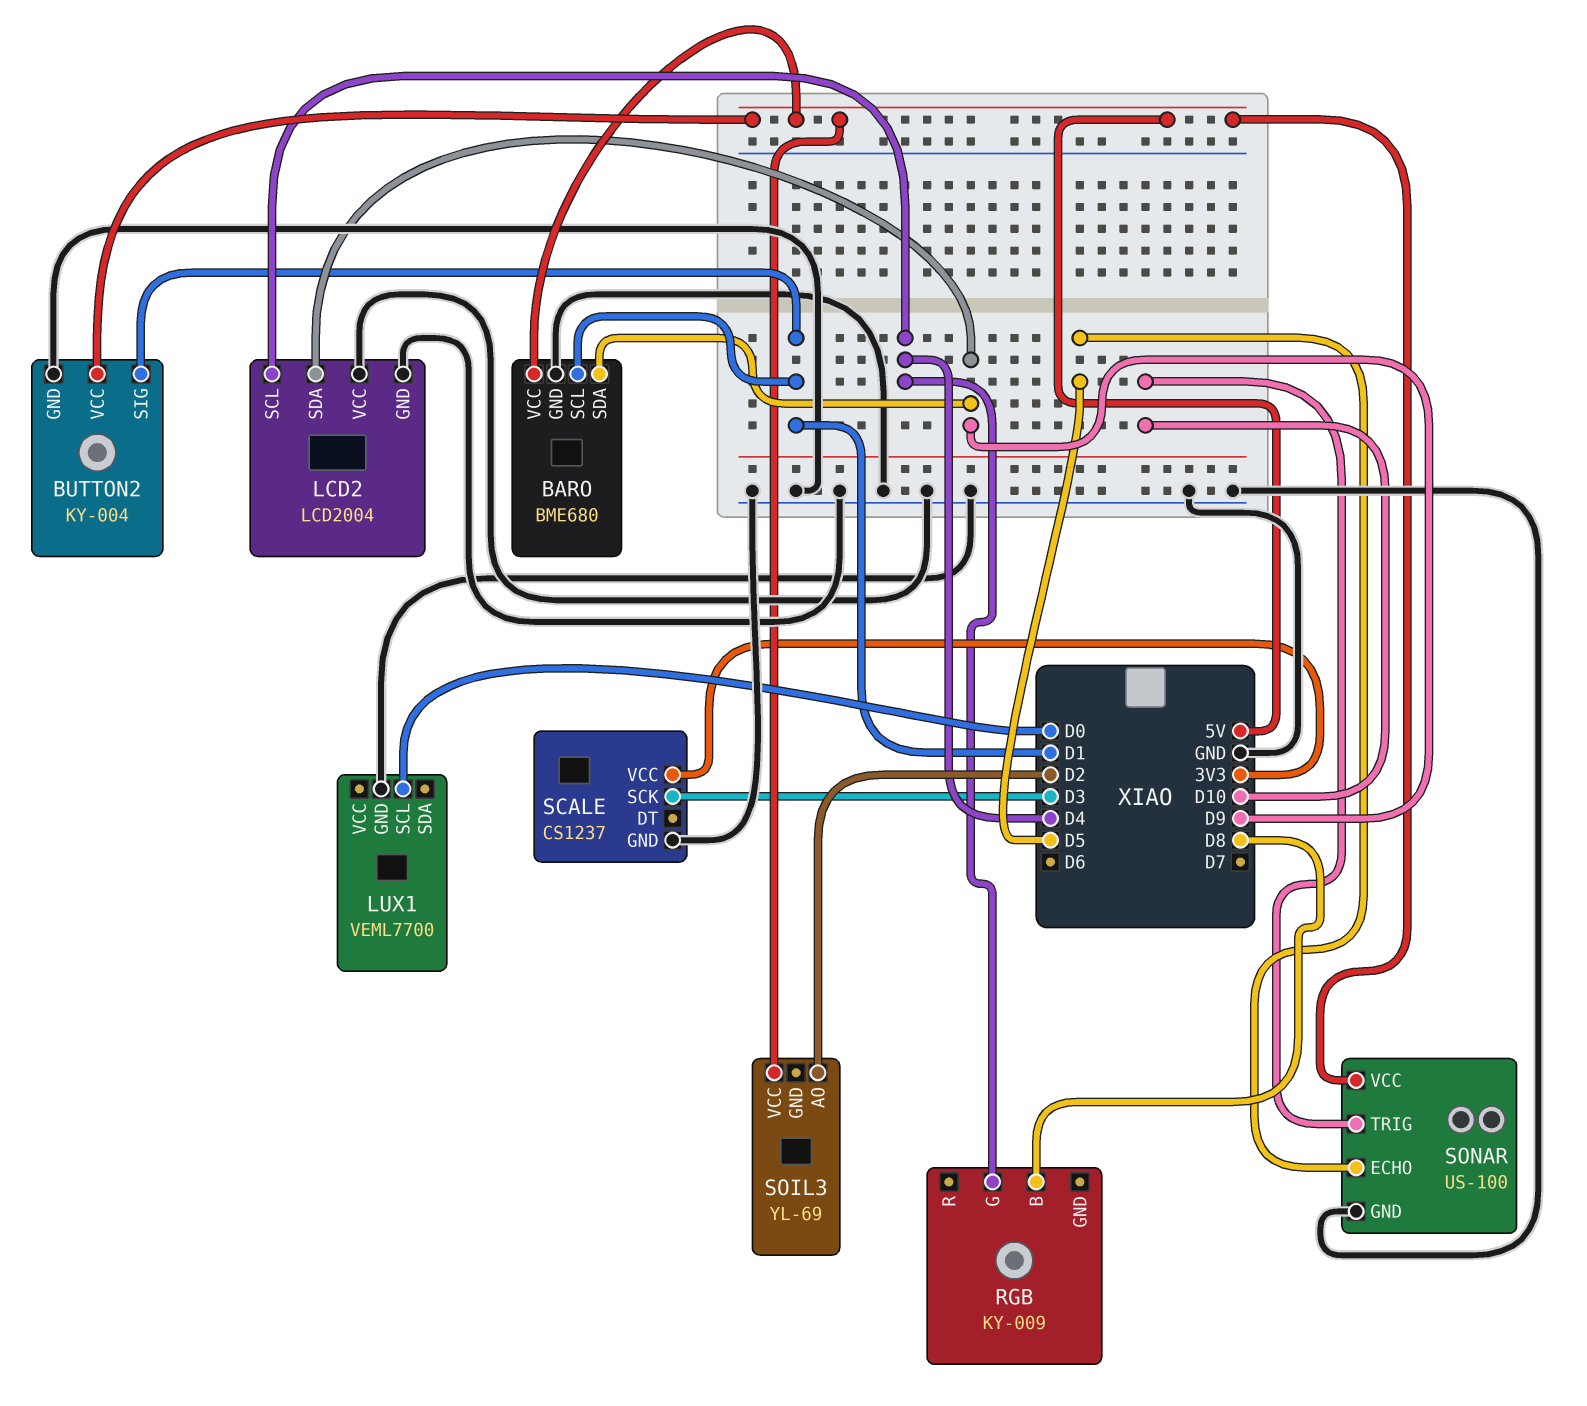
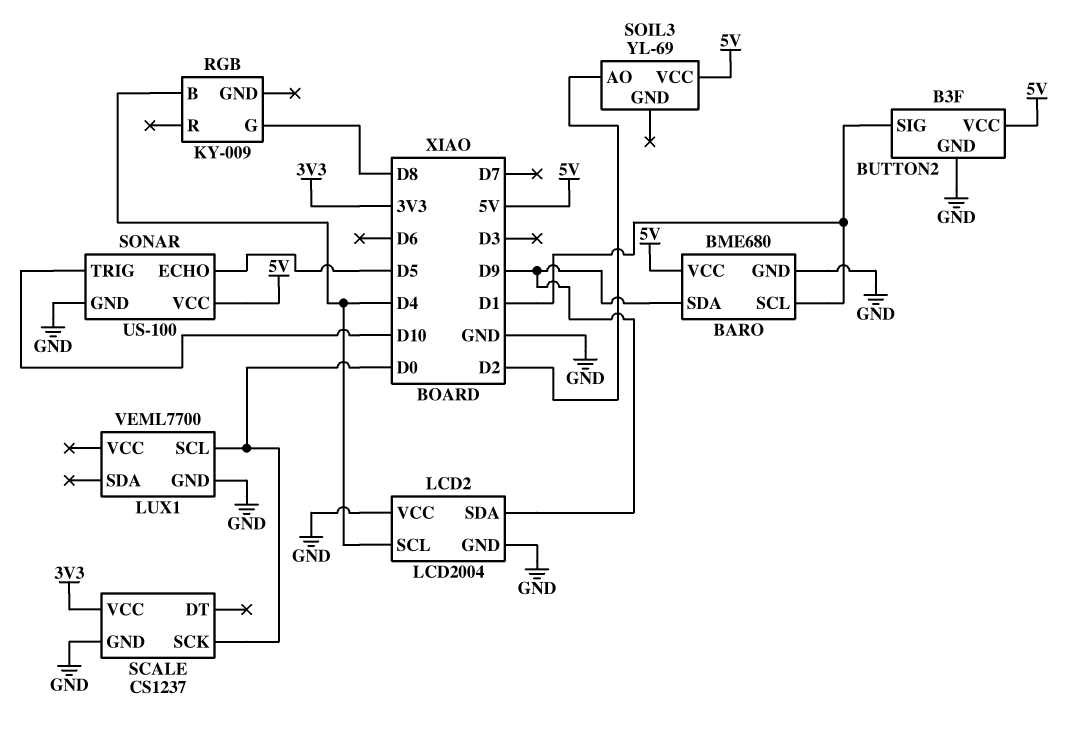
BUTTON2: KY-004 -> B3F
RGB pin B: D8 -> D4
RGB pin G: D4 -> D8
SCALE pin SCK: D3 -> D0

